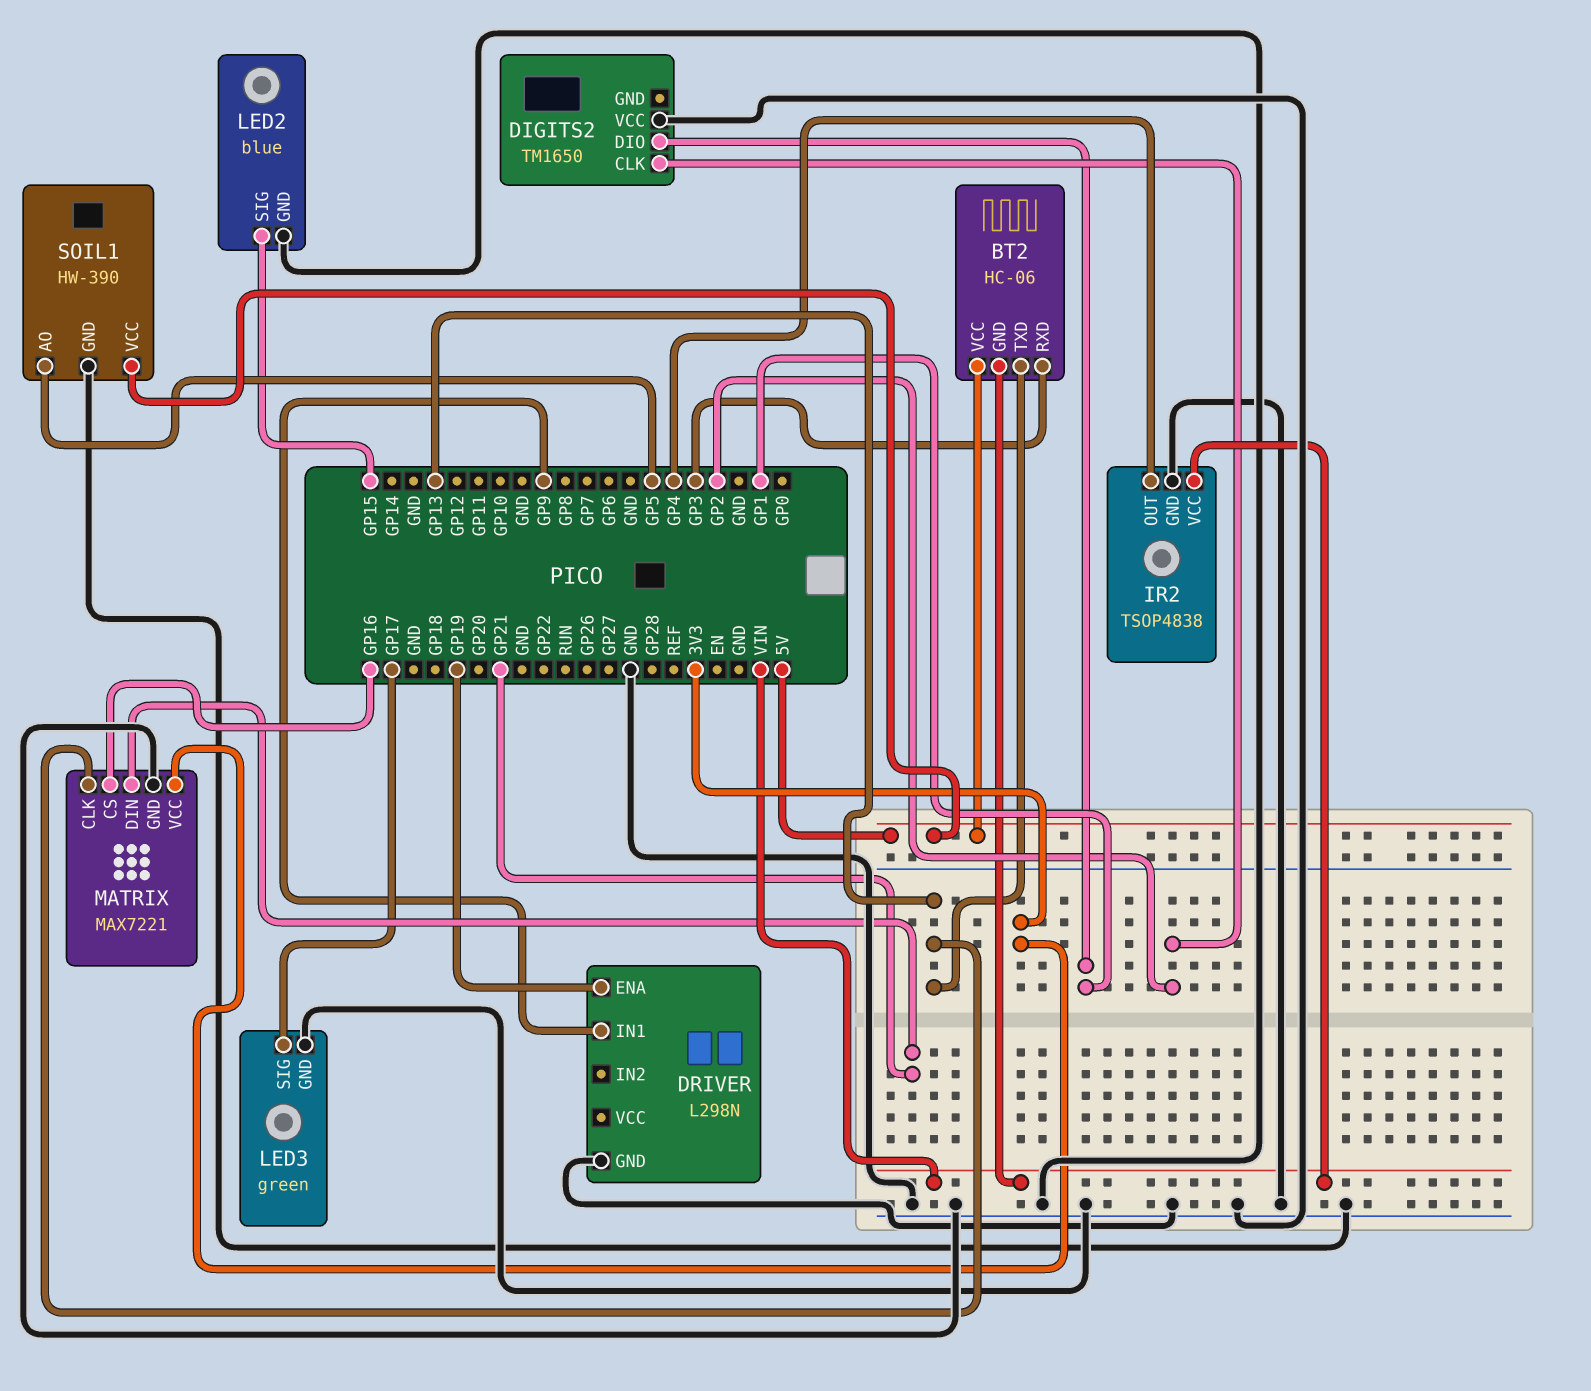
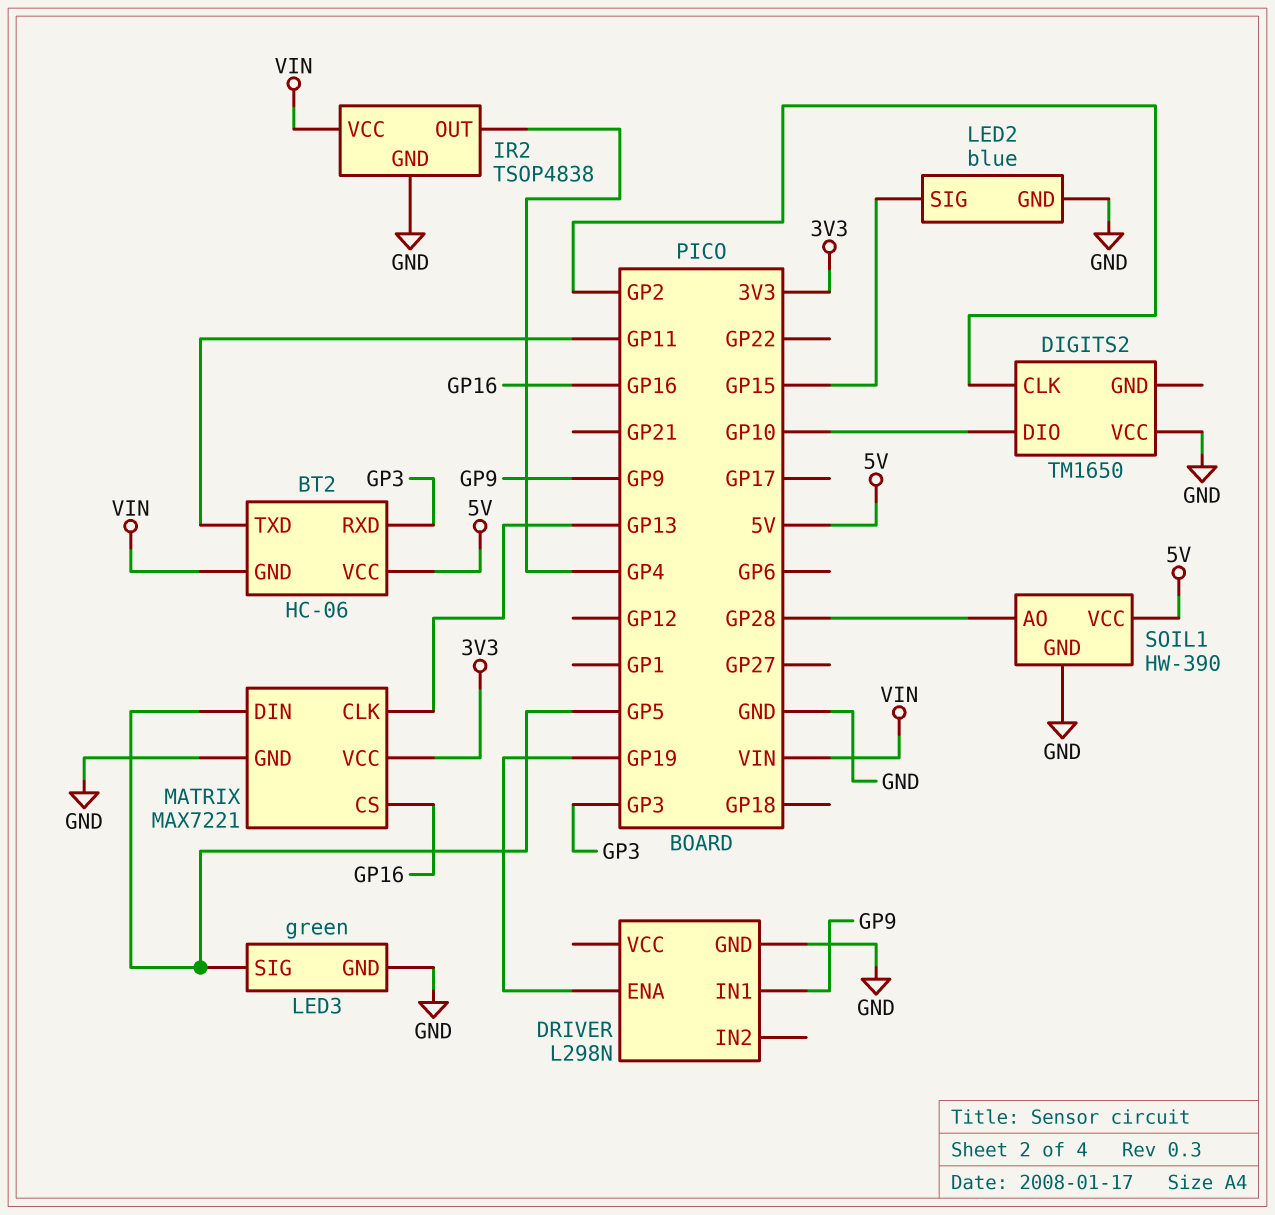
BT2 pin TXD: GP13 -> GP11
DIGITS2 pin DIO: GP1 -> GP10
LED3 pin SIG: GP17 -> GP5
MATRIX pin DIN: GP21 -> GP5
SOIL1 pin AO: GP5 -> GP28

